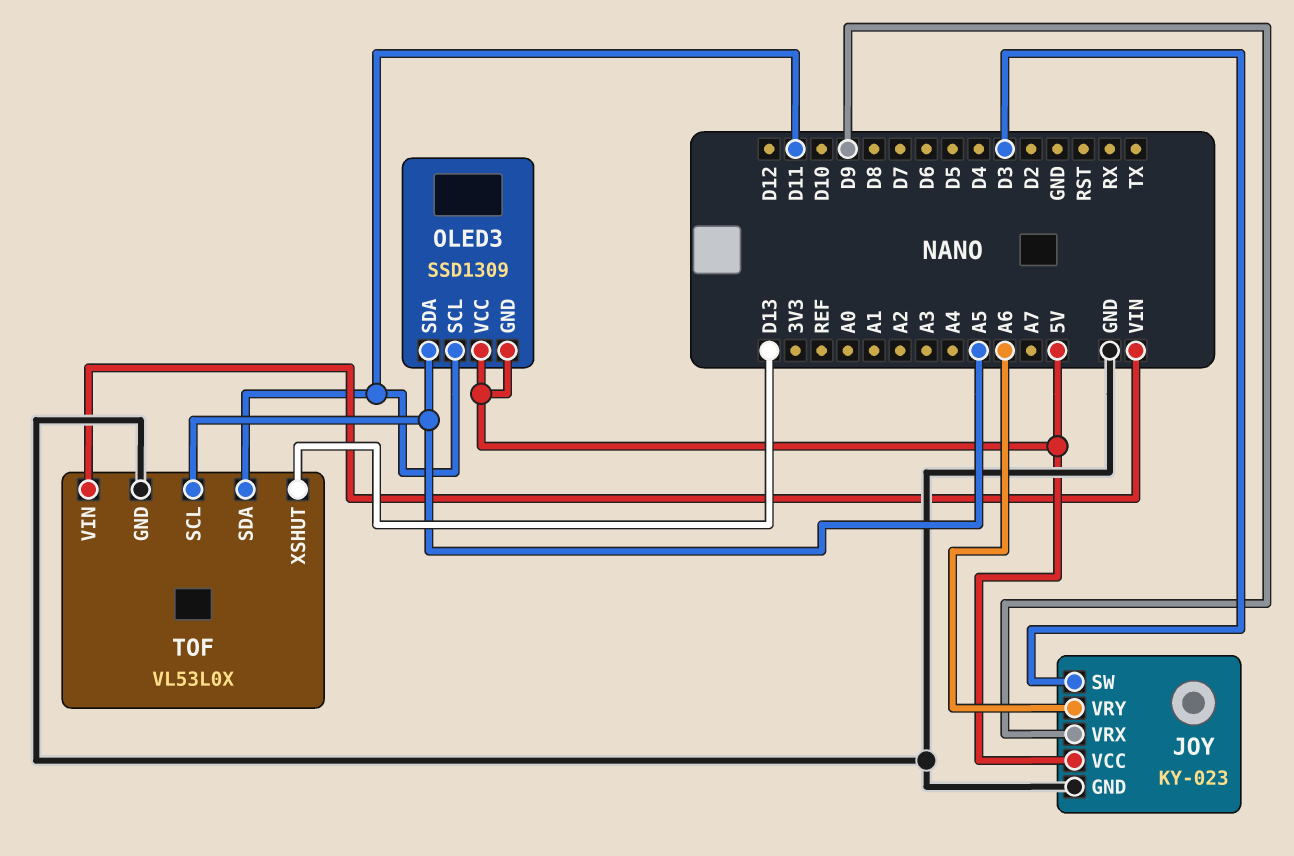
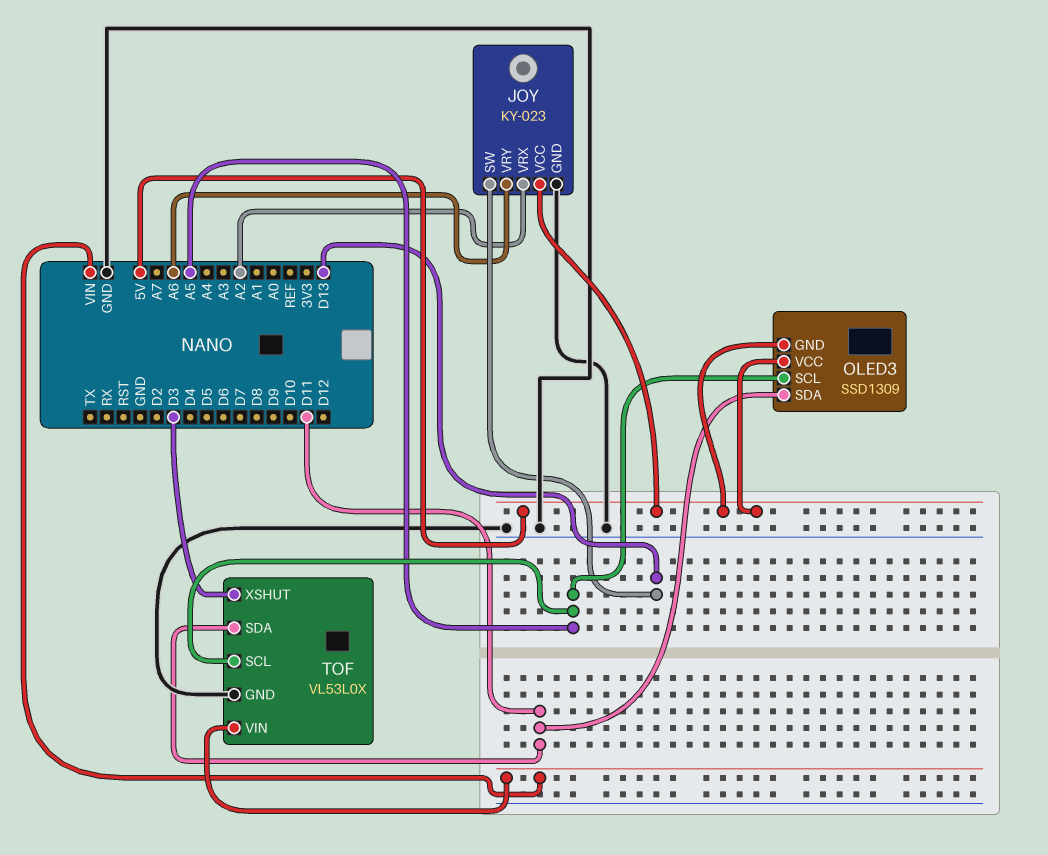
JOY pin SW: D3 -> D13
JOY pin VRX: D9 -> A2
OLED3 pin SCL: D11 -> A5
OLED3 pin SDA: A5 -> D11
TOF pin XSHUT: D13 -> D3

